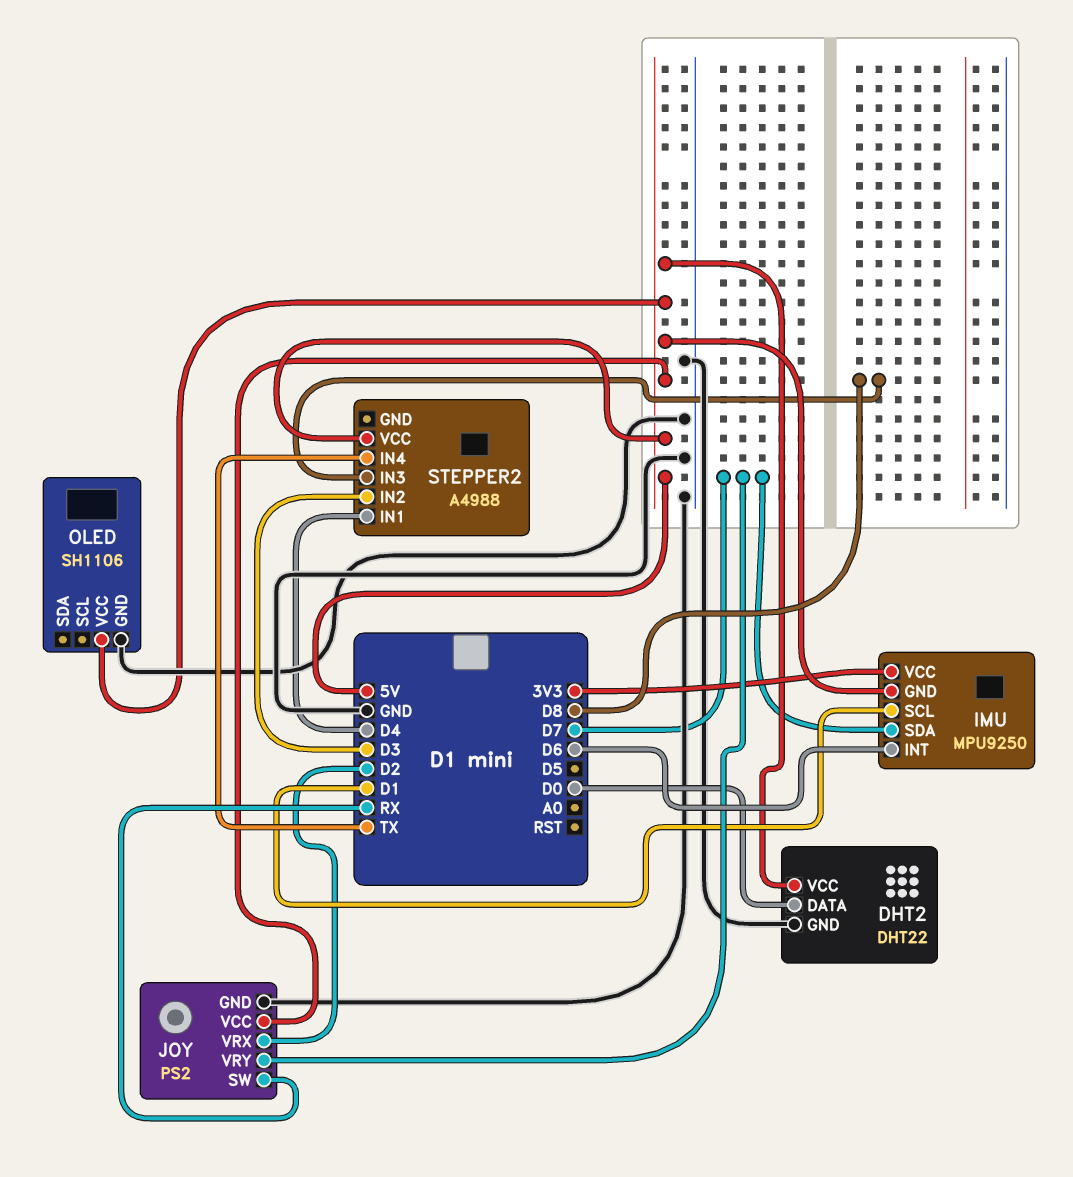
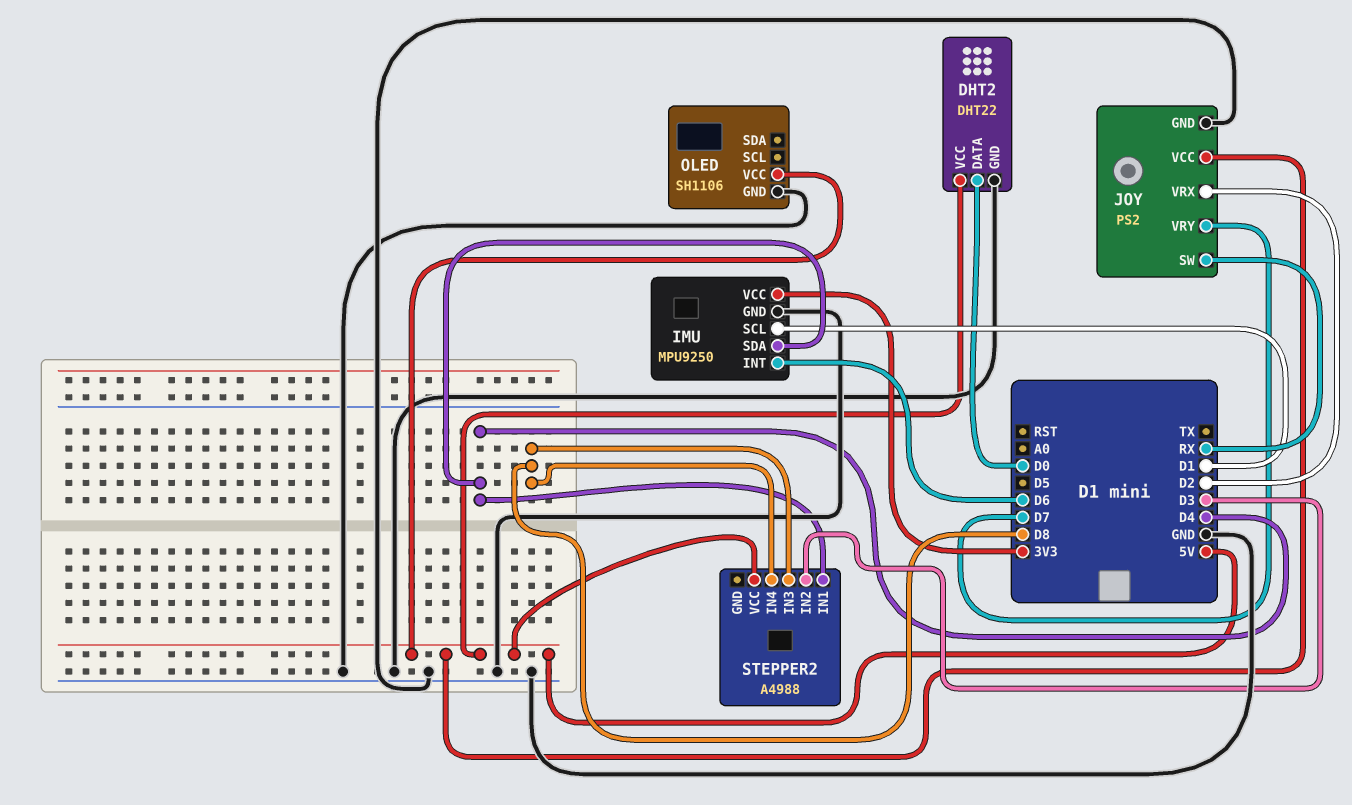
IMU pin GND: 5V -> GND
IMU pin SDA: D7 -> D4
STEPPER2 pin IN4: TX -> D8

